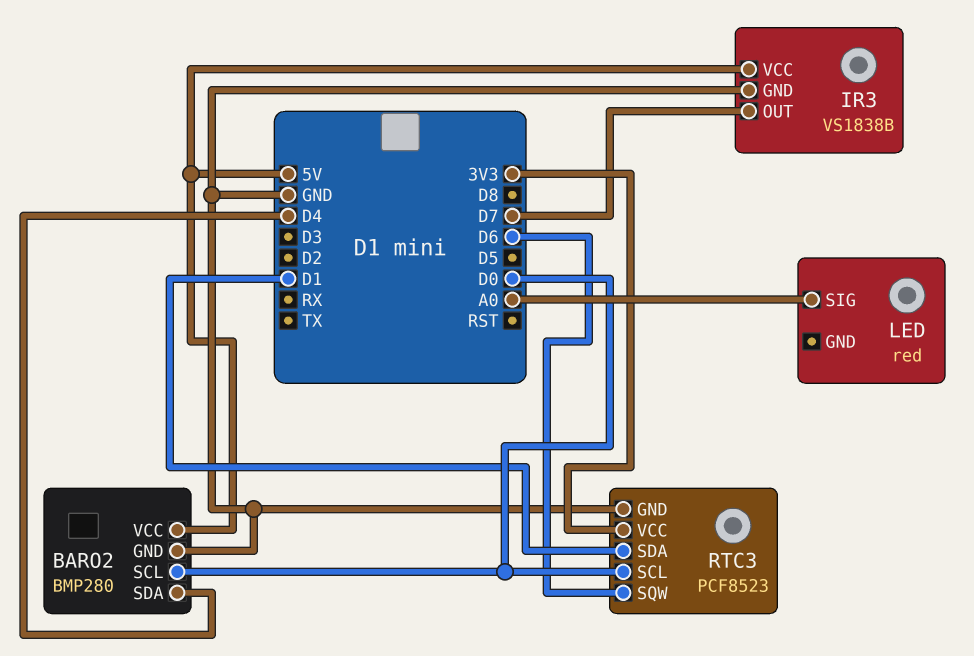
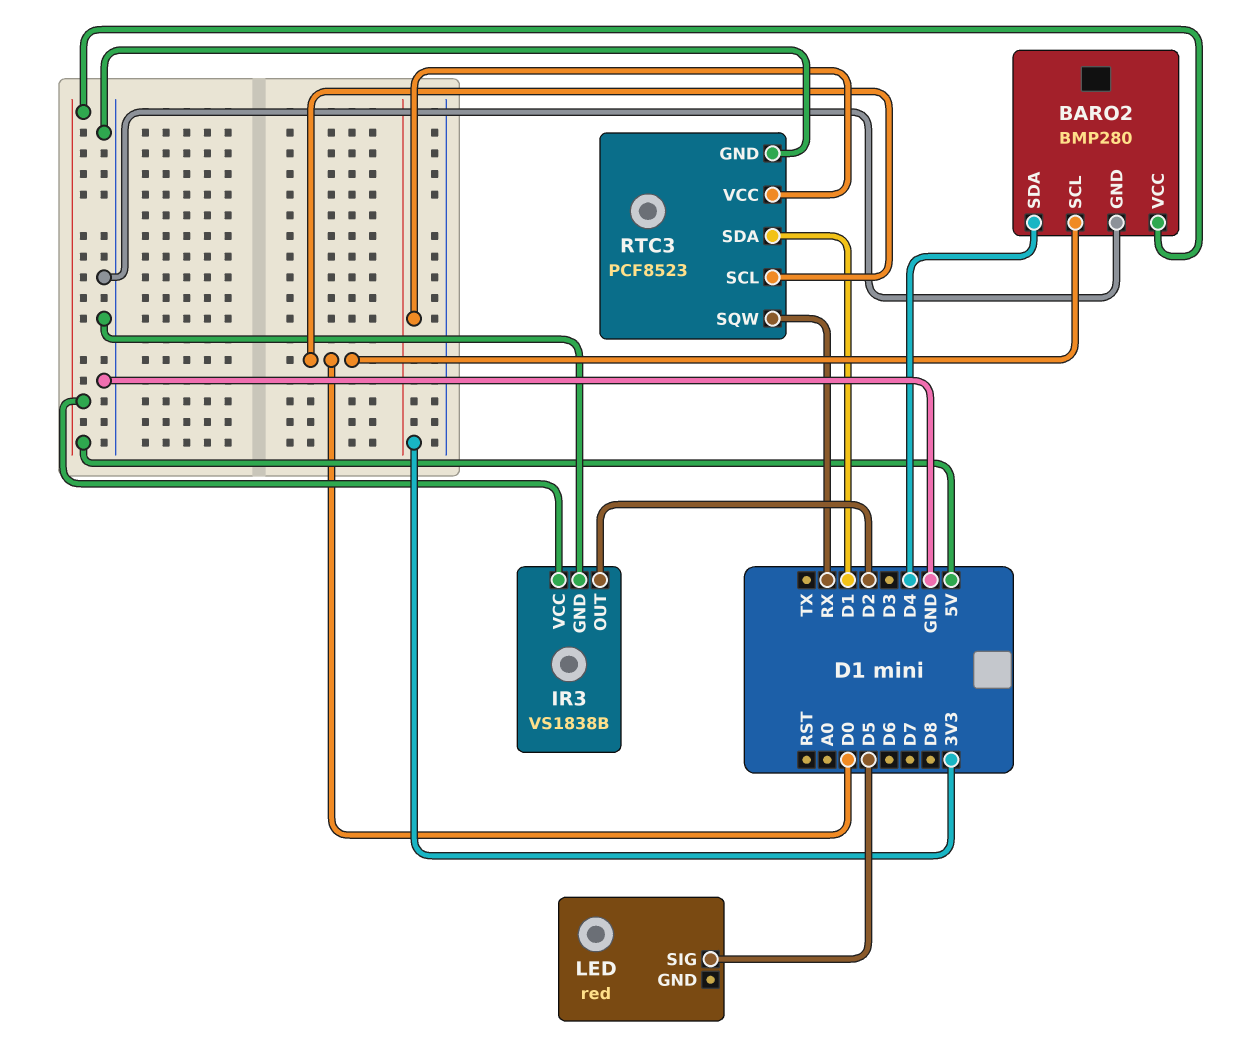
IR3 pin OUT: D7 -> D2
LED pin SIG: A0 -> D5
RTC3 pin SQW: D6 -> RX

